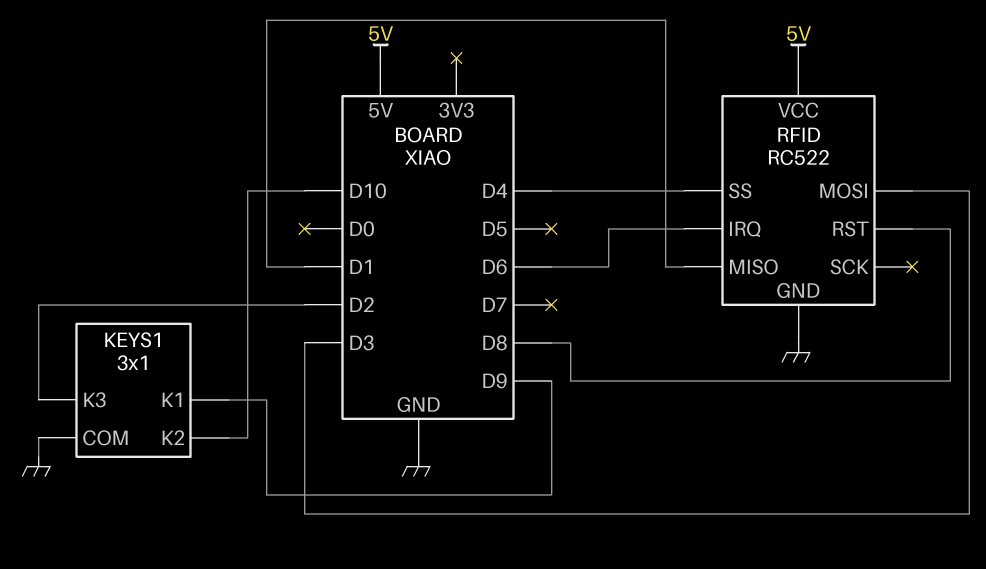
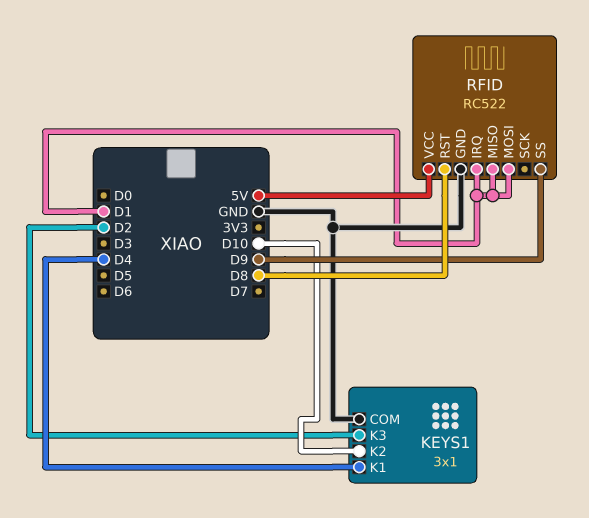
KEYS1 pin K1: D9 -> D4
RFID pin IRQ: D6 -> D1
RFID pin MOSI: D3 -> D1
RFID pin SS: D4 -> D9

